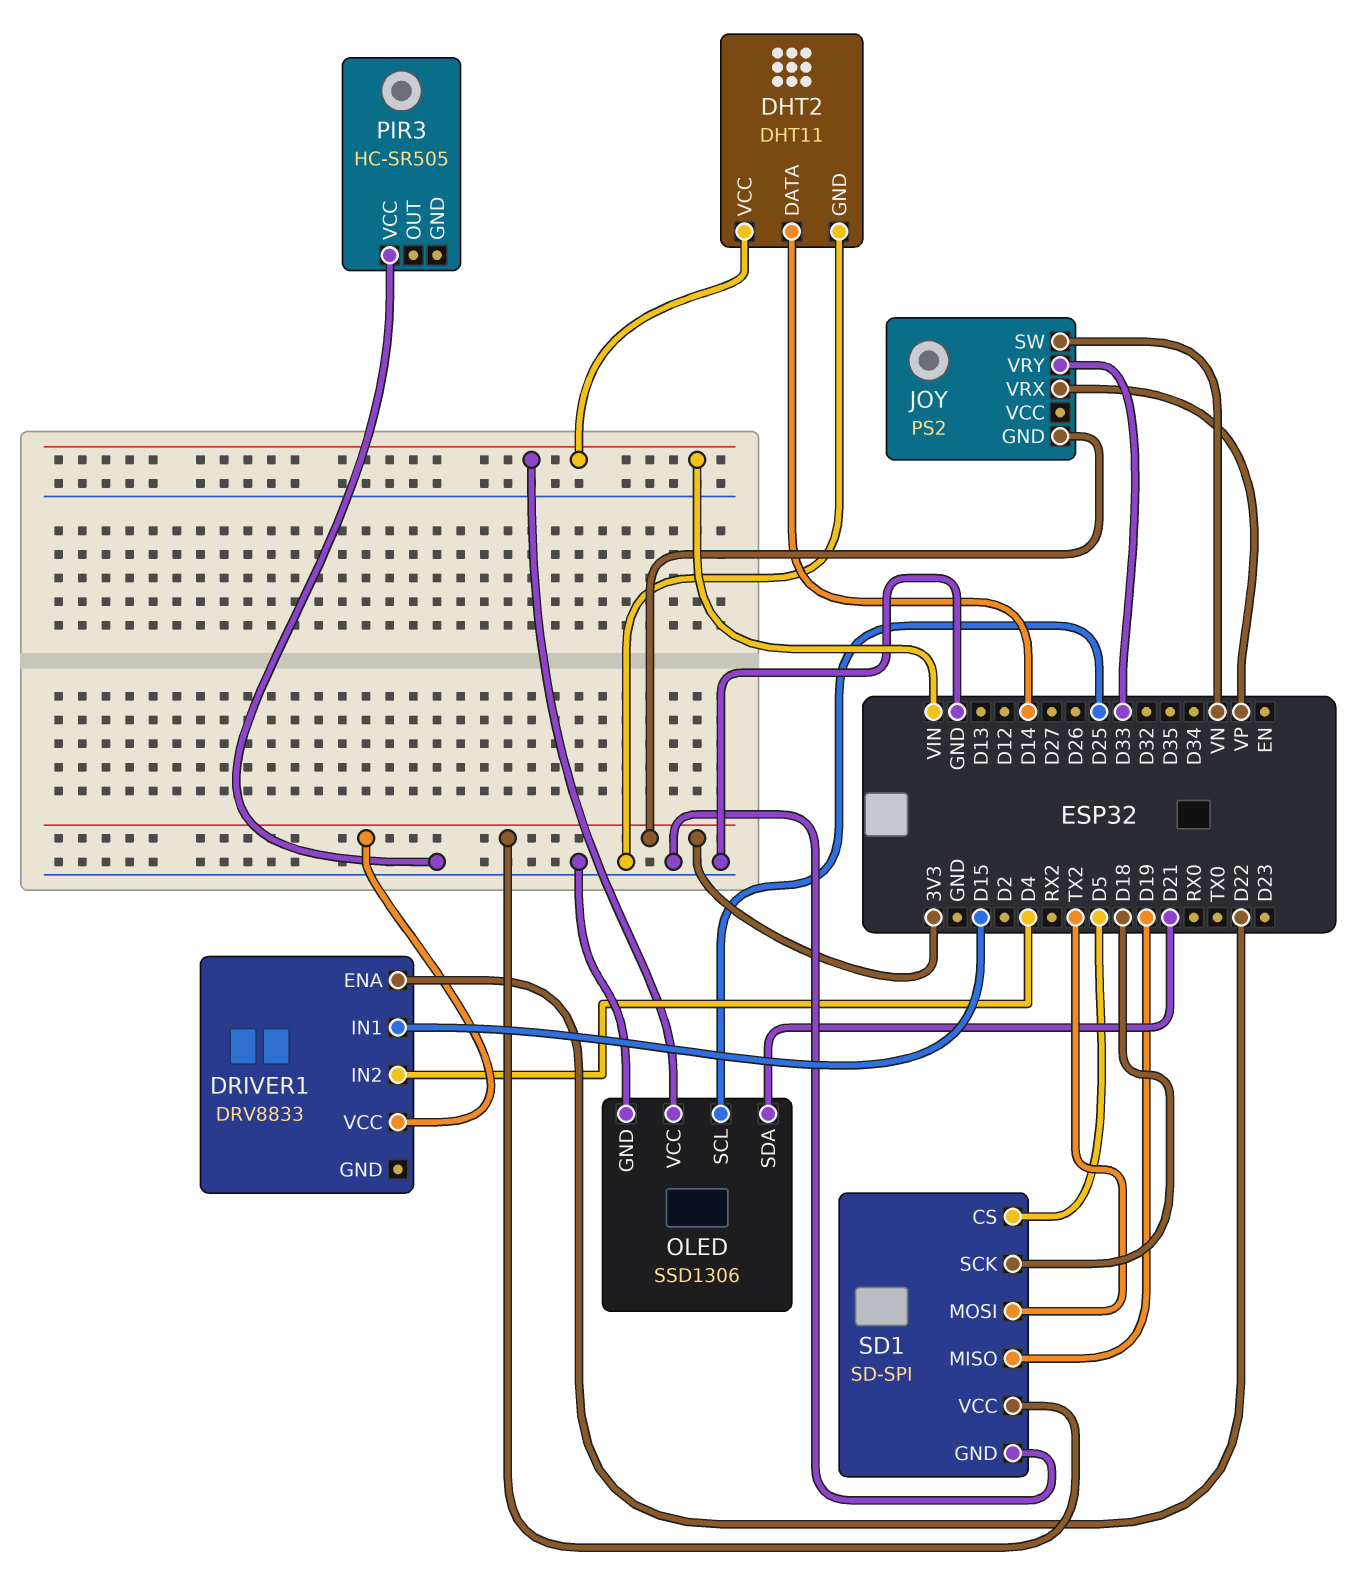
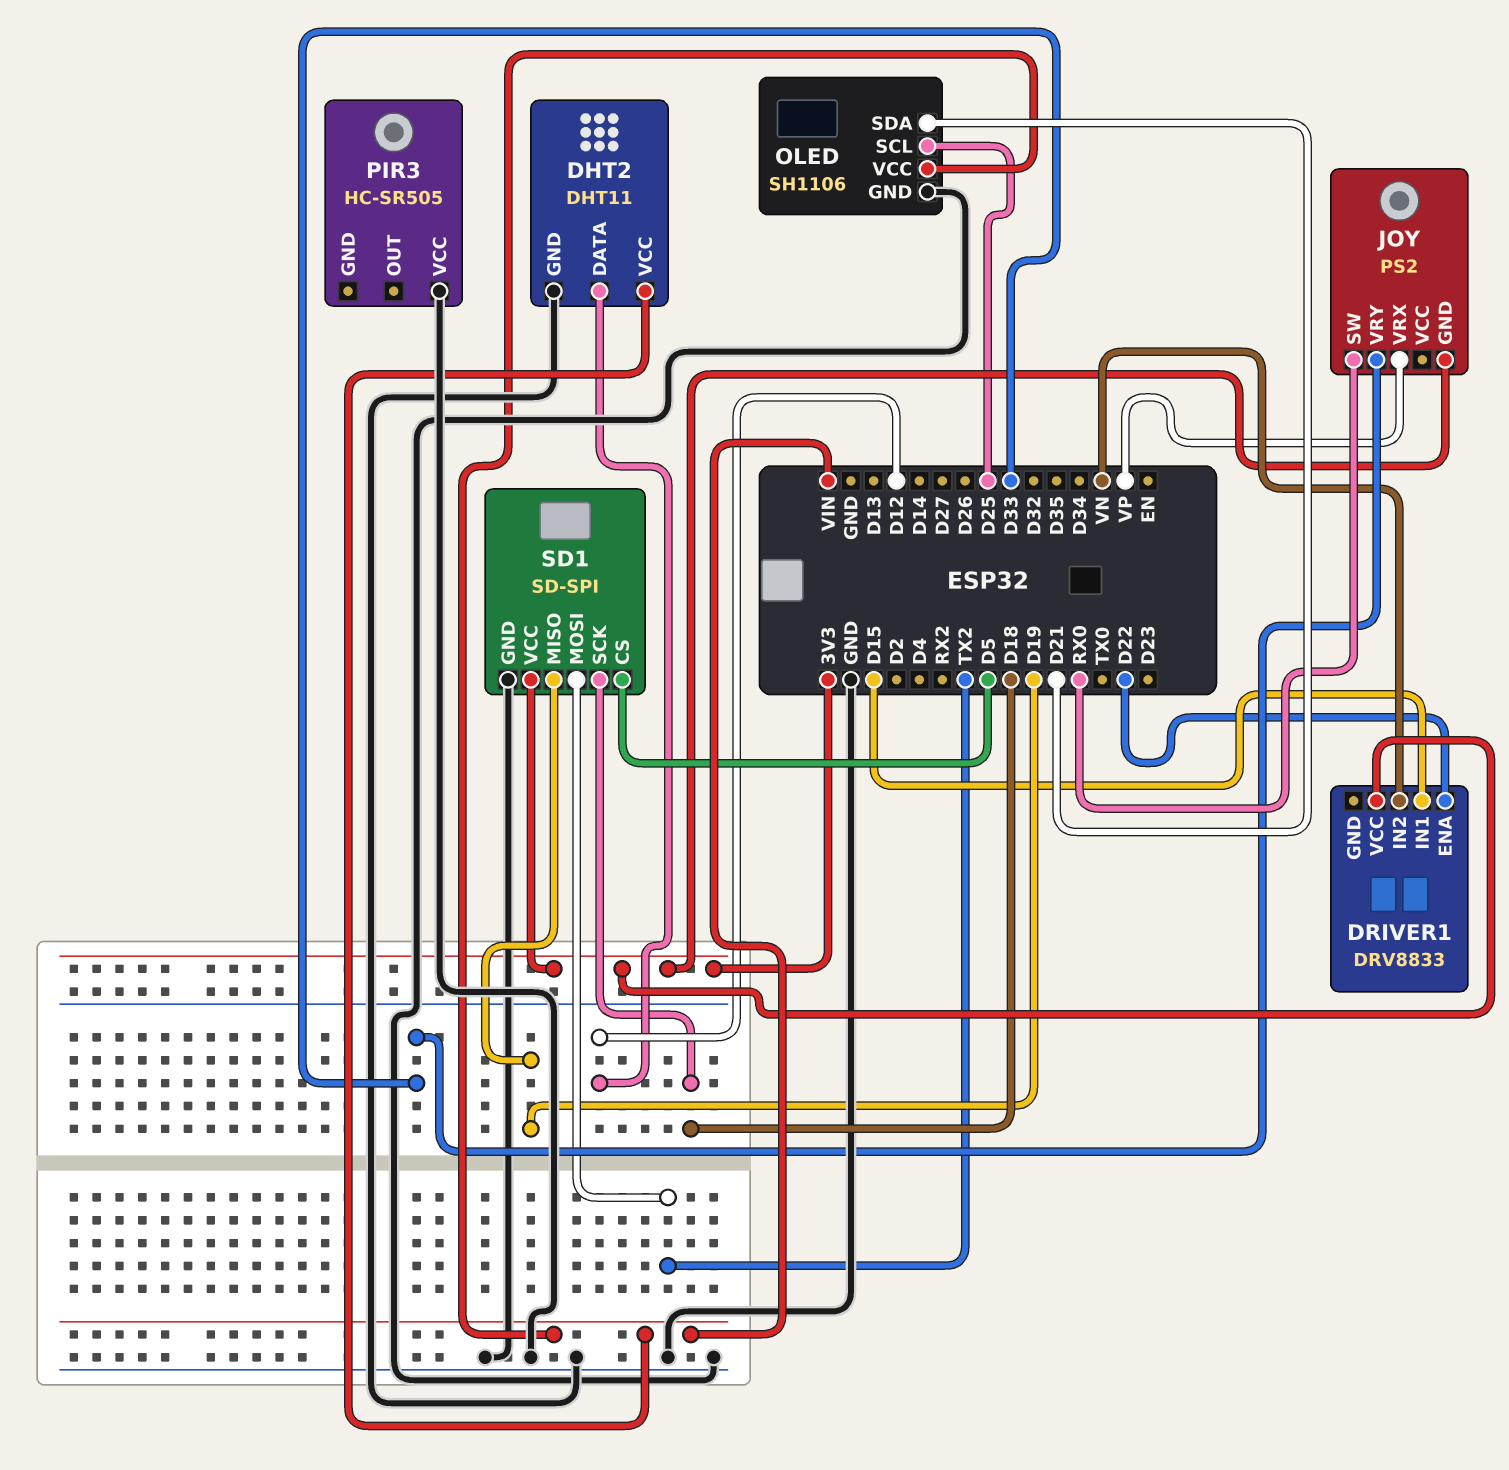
DHT2 pin DATA: D14 -> D12
DRIVER1 pin IN2: D4 -> VN
JOY pin SW: VN -> RX0
OLED: SSD1306 -> SH1106

